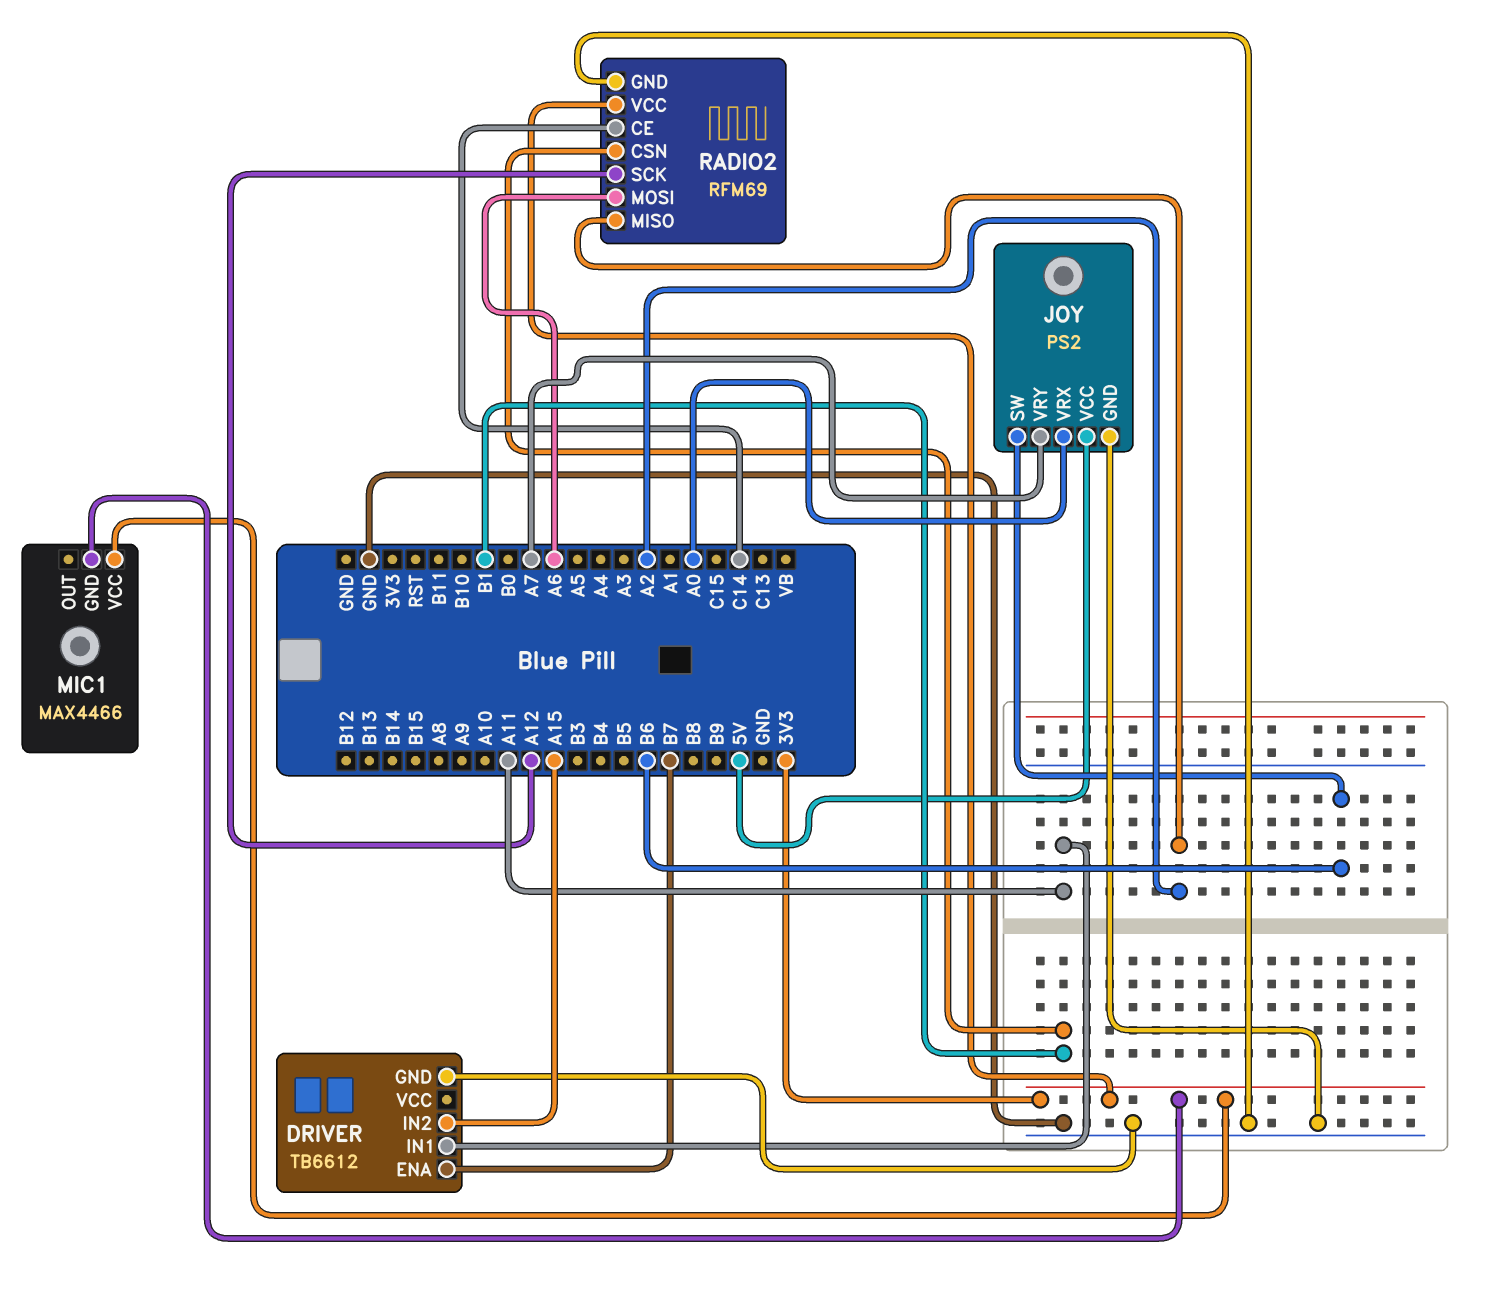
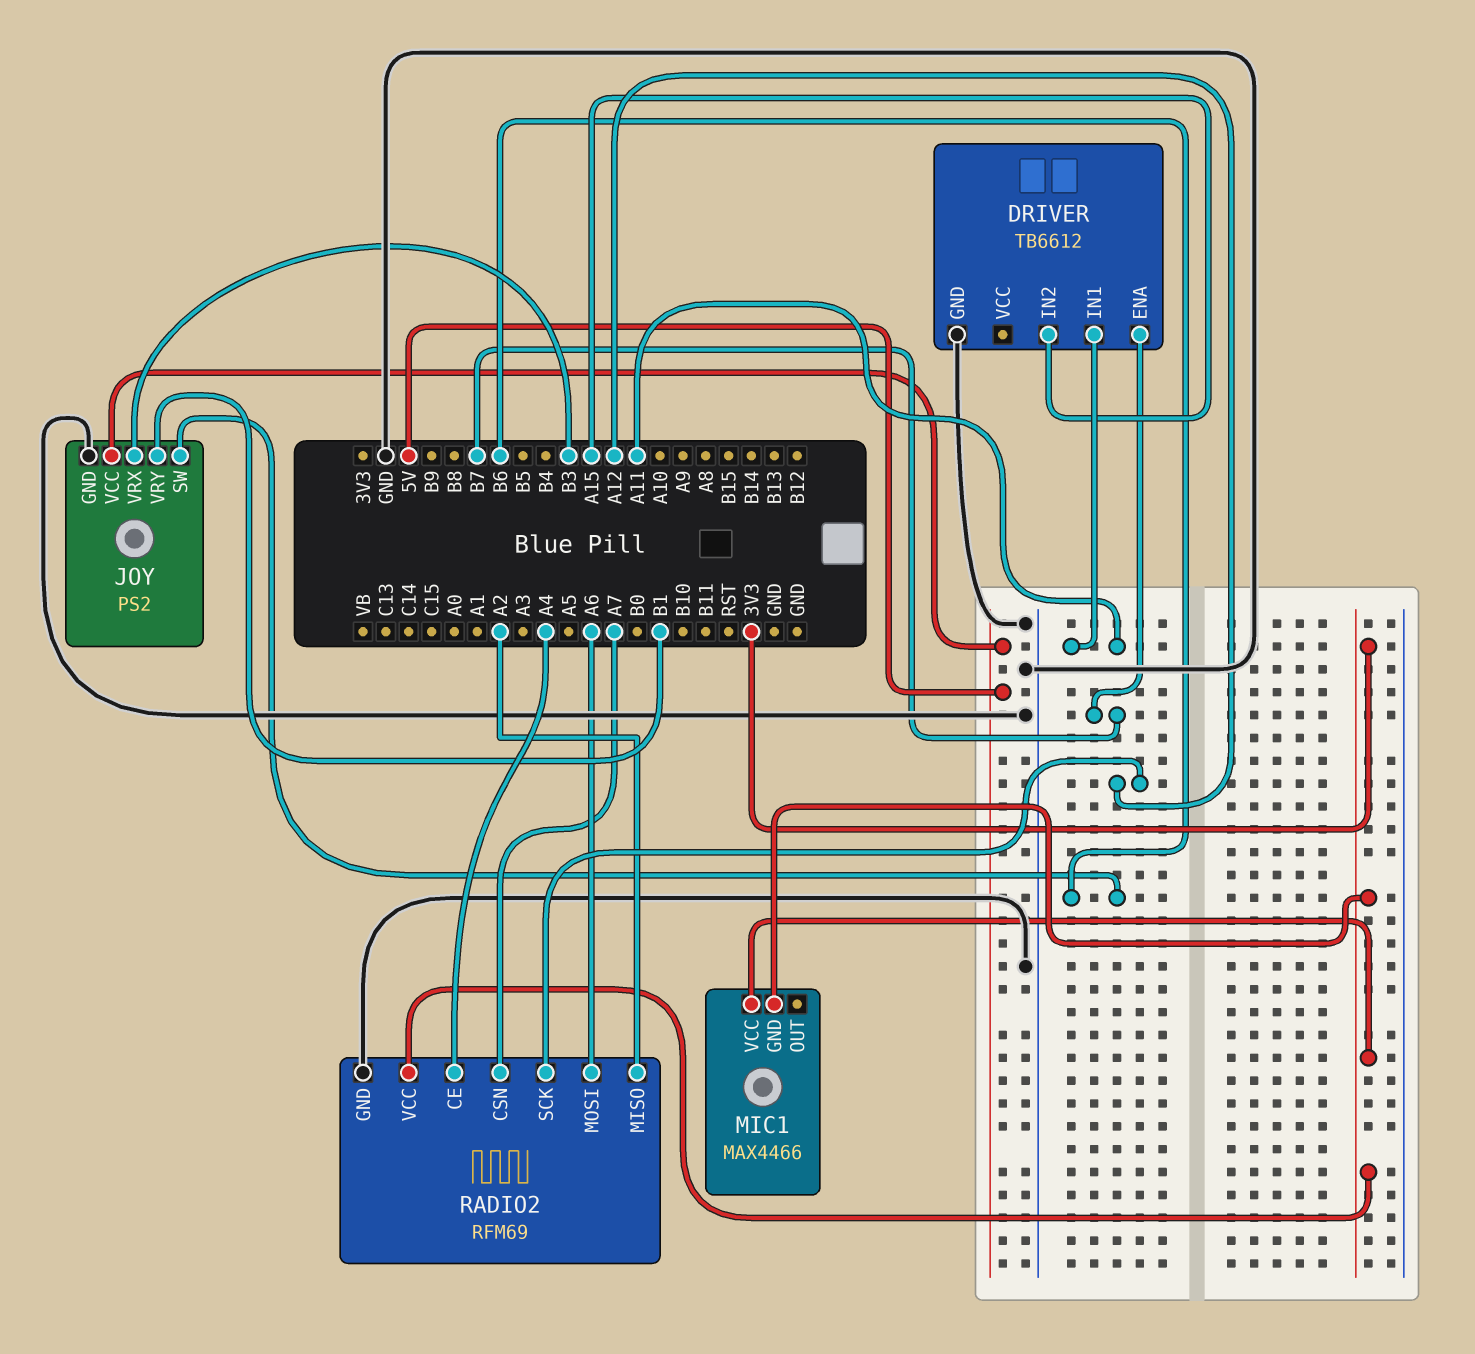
JOY pin VRX: A0 -> B3
JOY pin VRY: A7 -> B1
RADIO2 pin CE: C14 -> A4
RADIO2 pin CSN: B1 -> A7

